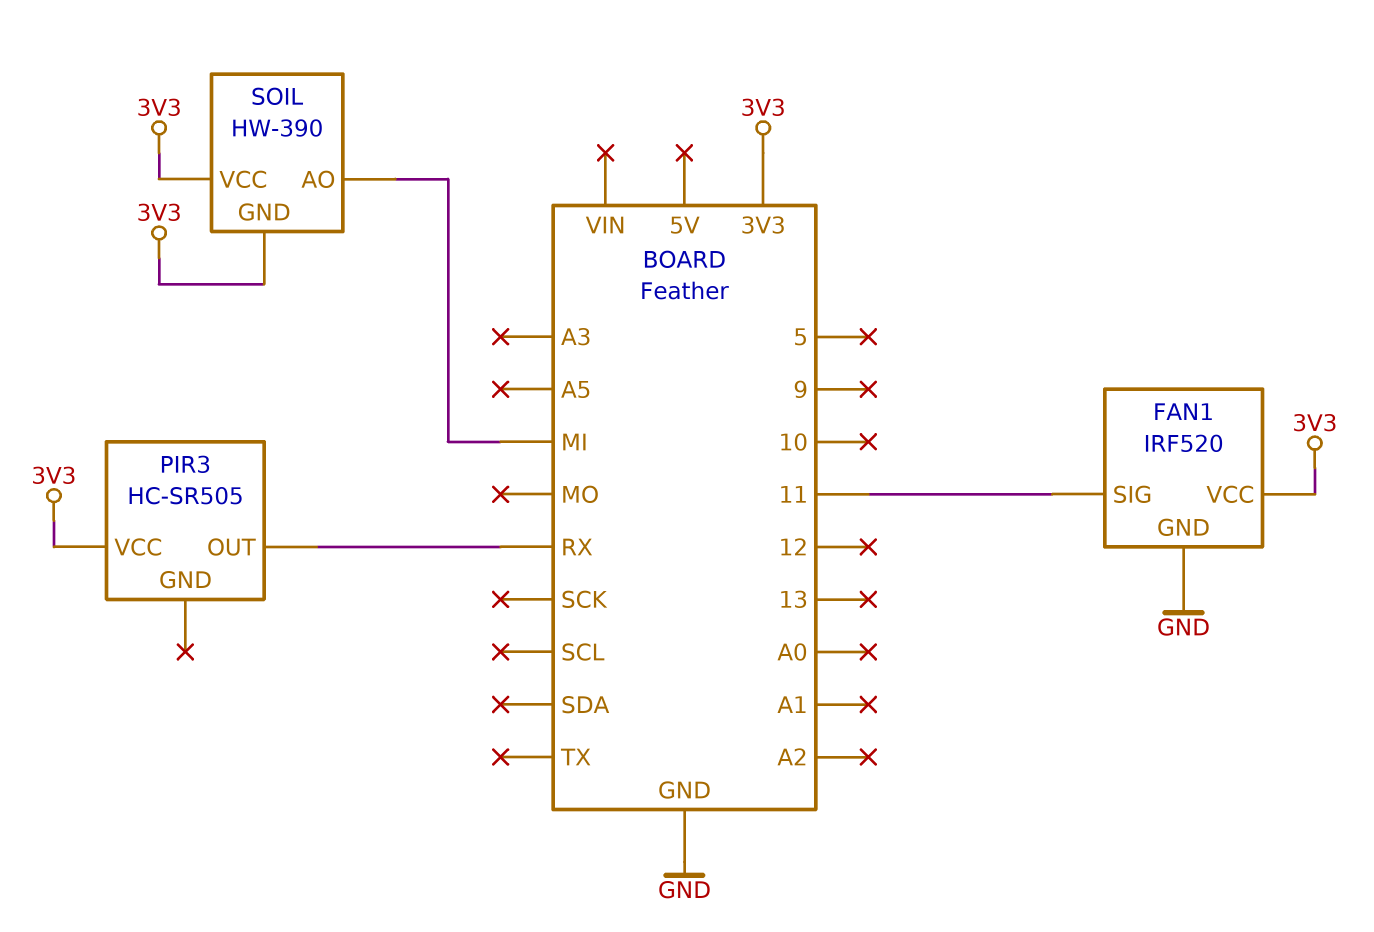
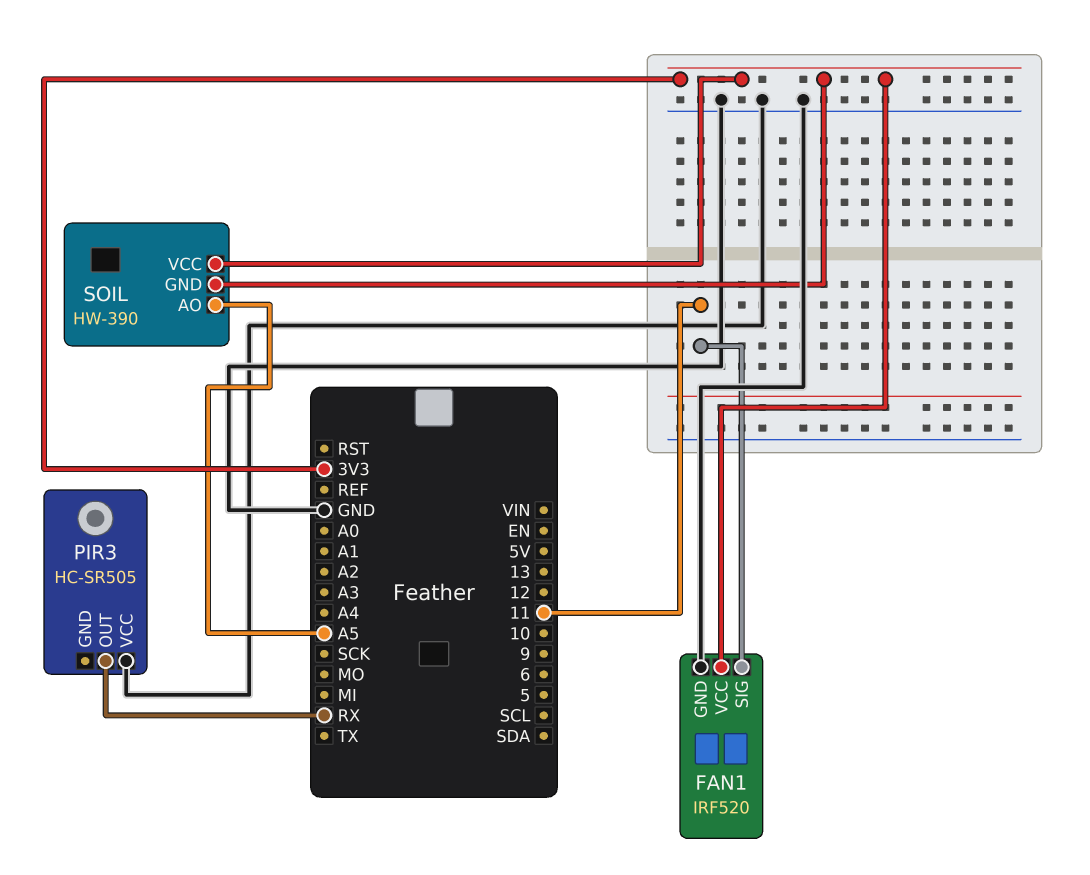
PIR3 pin VCC: 3V3 -> GND
SOIL pin AO: MI -> A5

